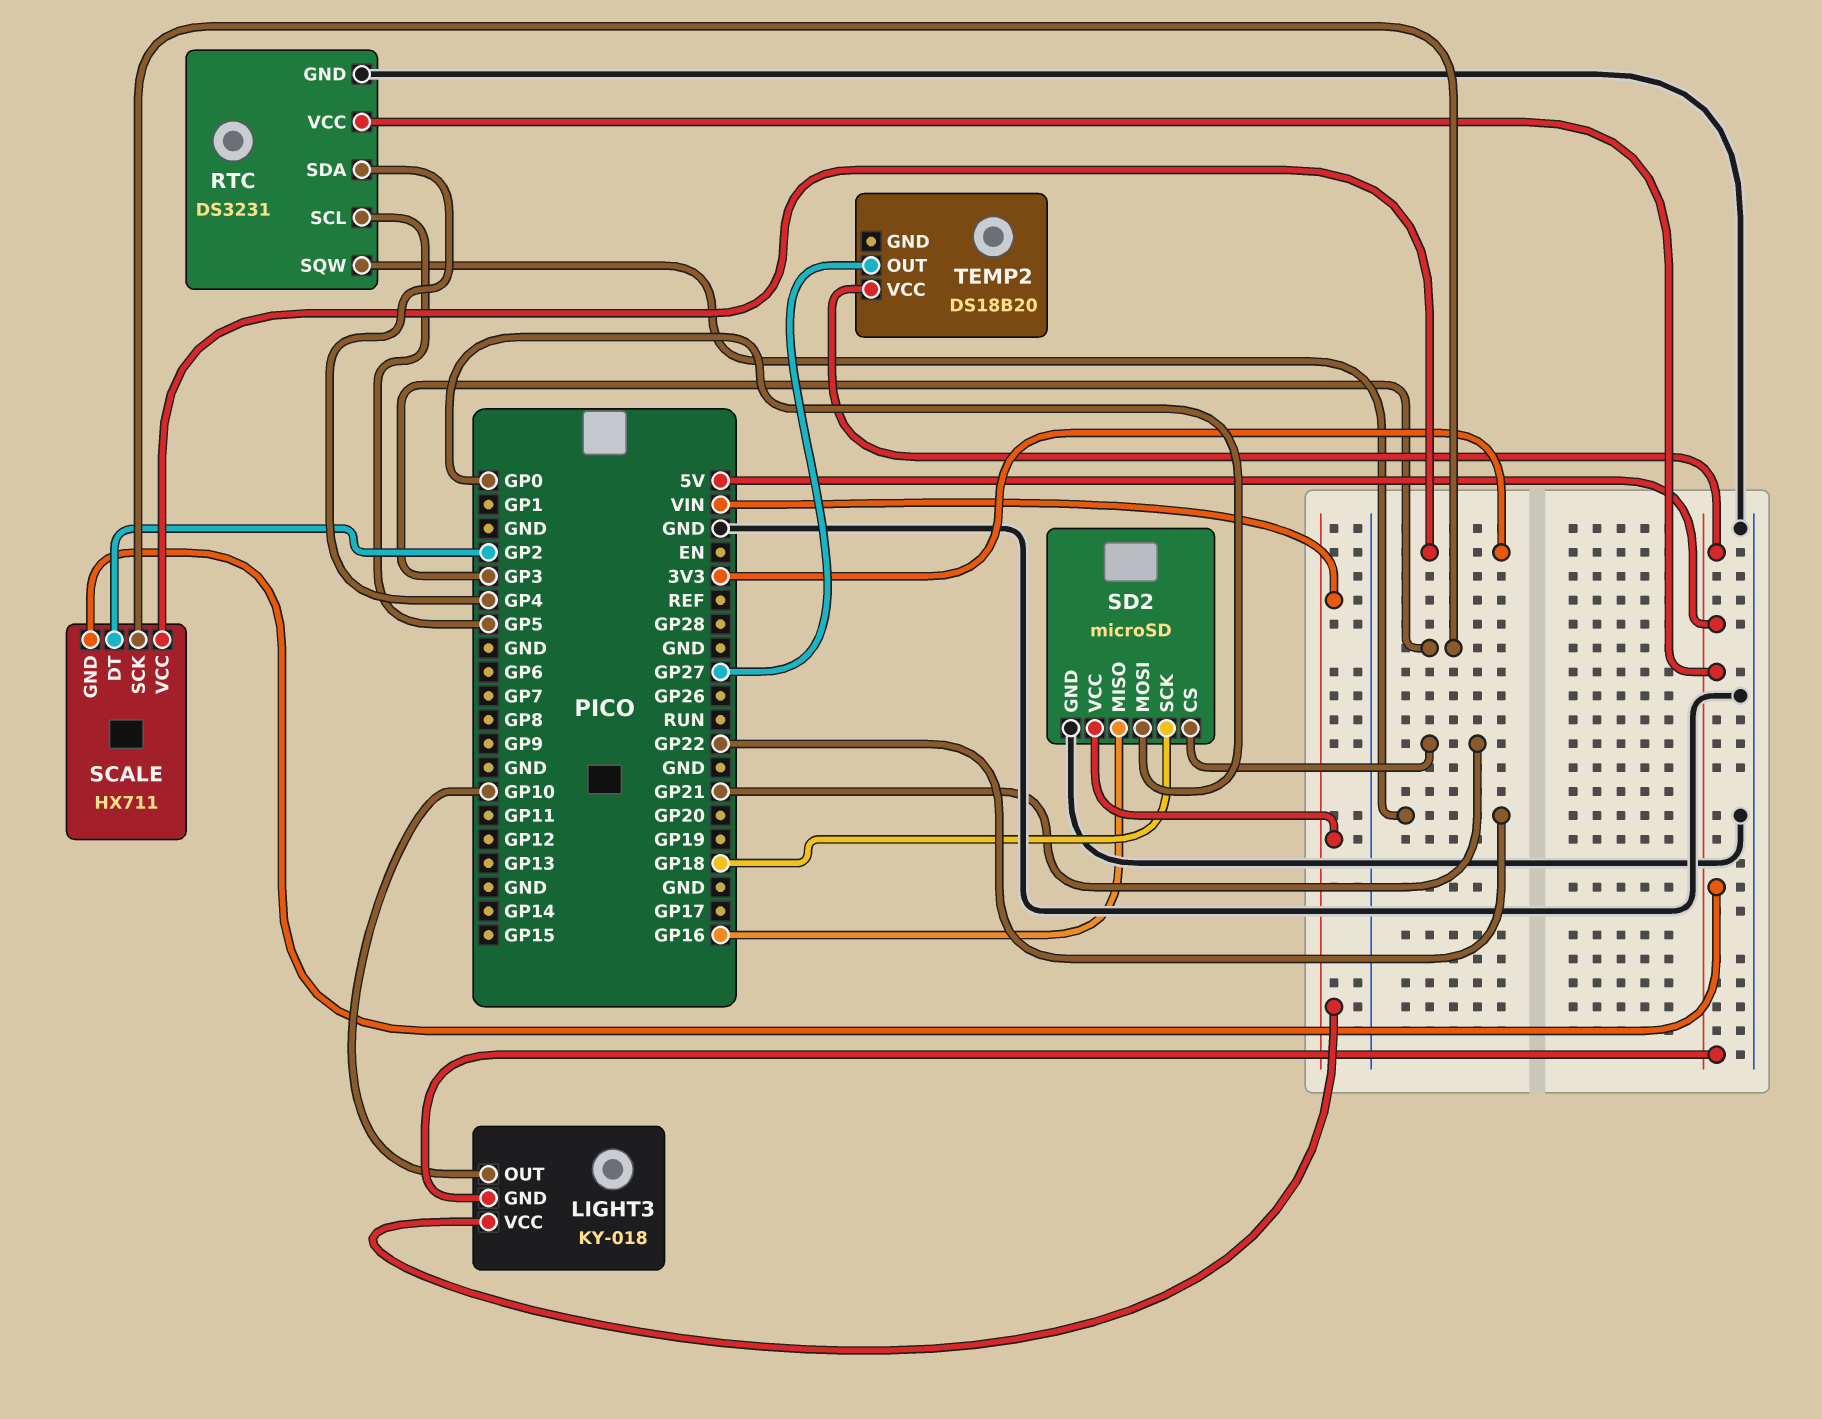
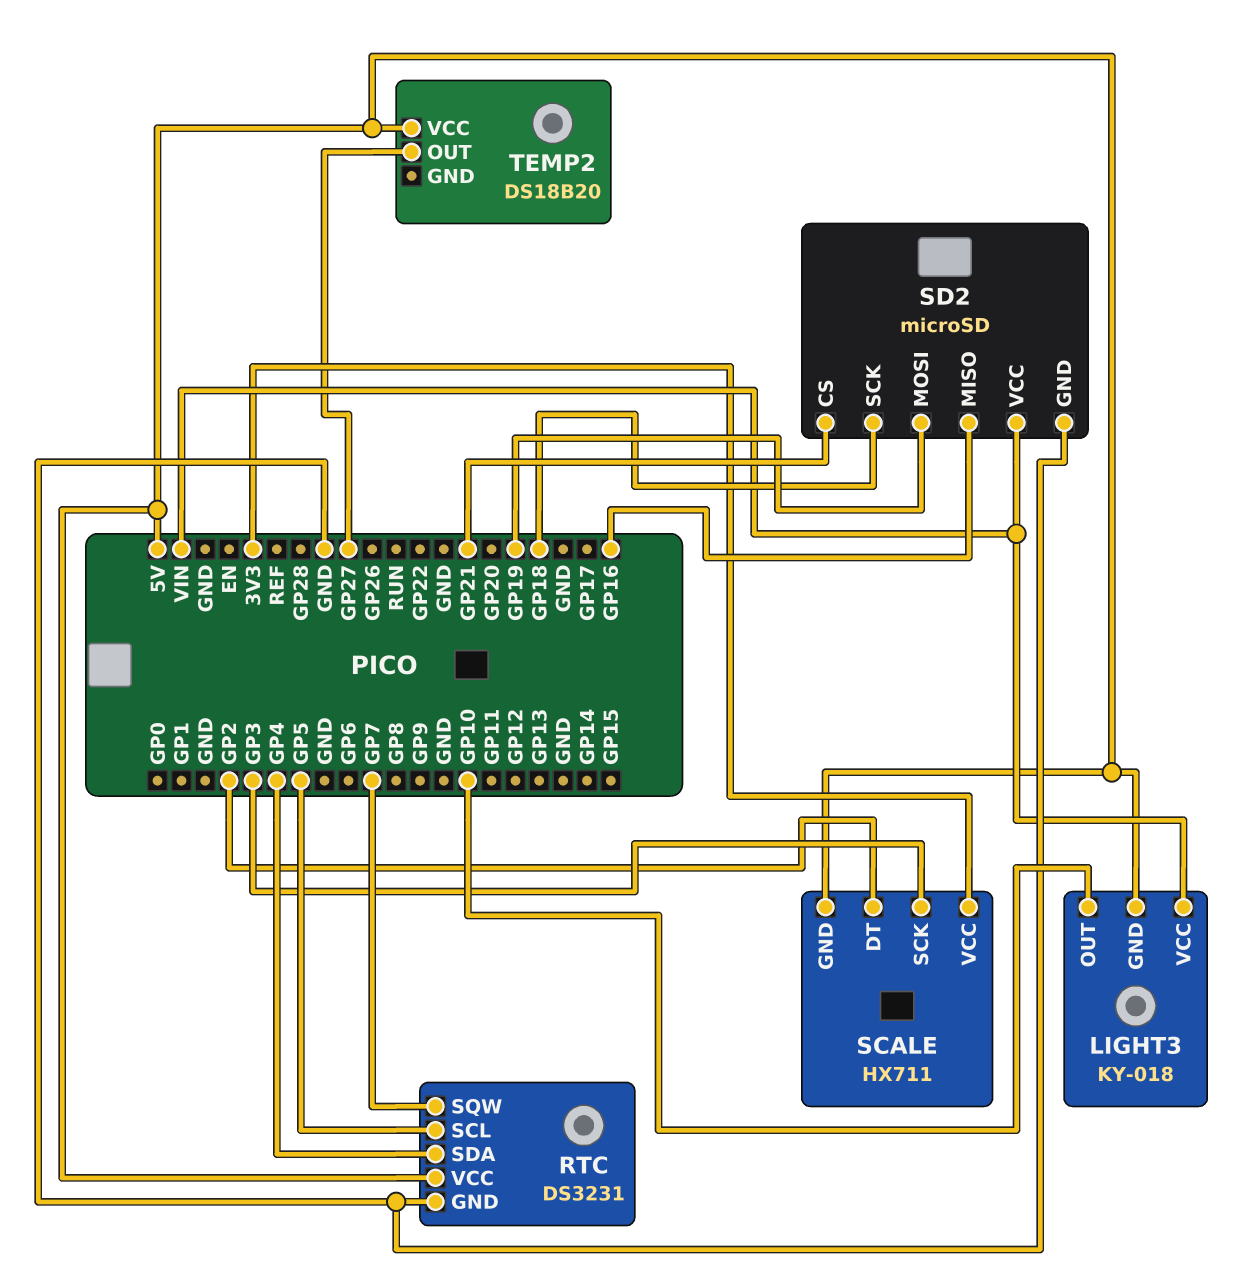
RTC pin SQW: GP22 -> GP7
SD2 pin MOSI: GP0 -> GP19

